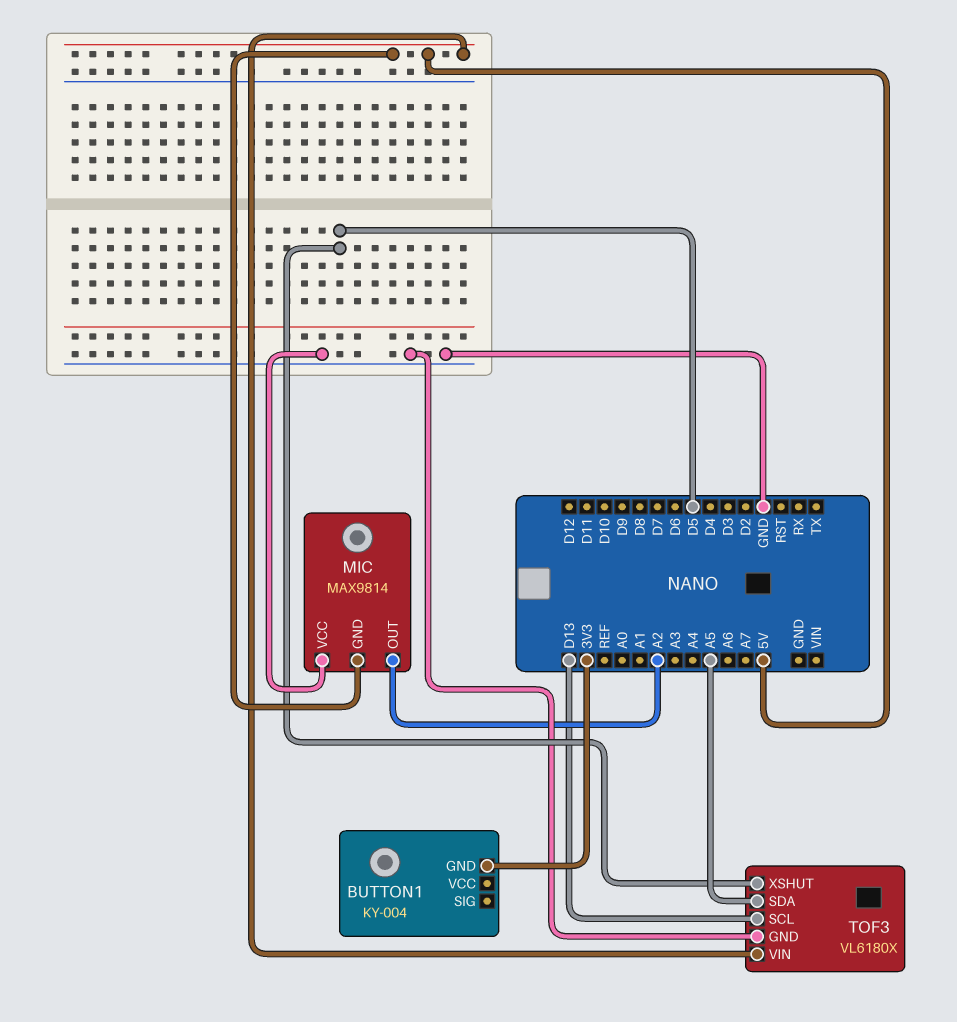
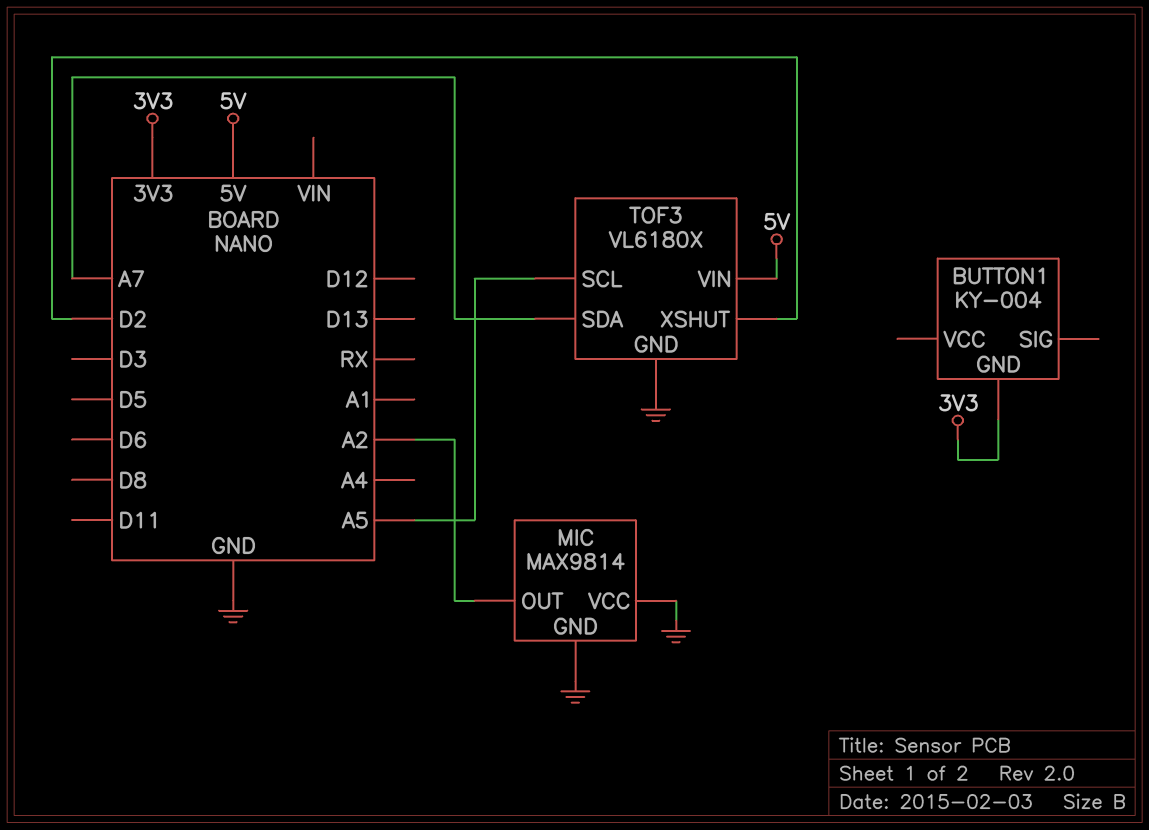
MIC pin GND: 5V -> GND
TOF3 pin SCL: D13 -> A5
TOF3 pin SDA: A5 -> A7
TOF3 pin XSHUT: D5 -> D2

